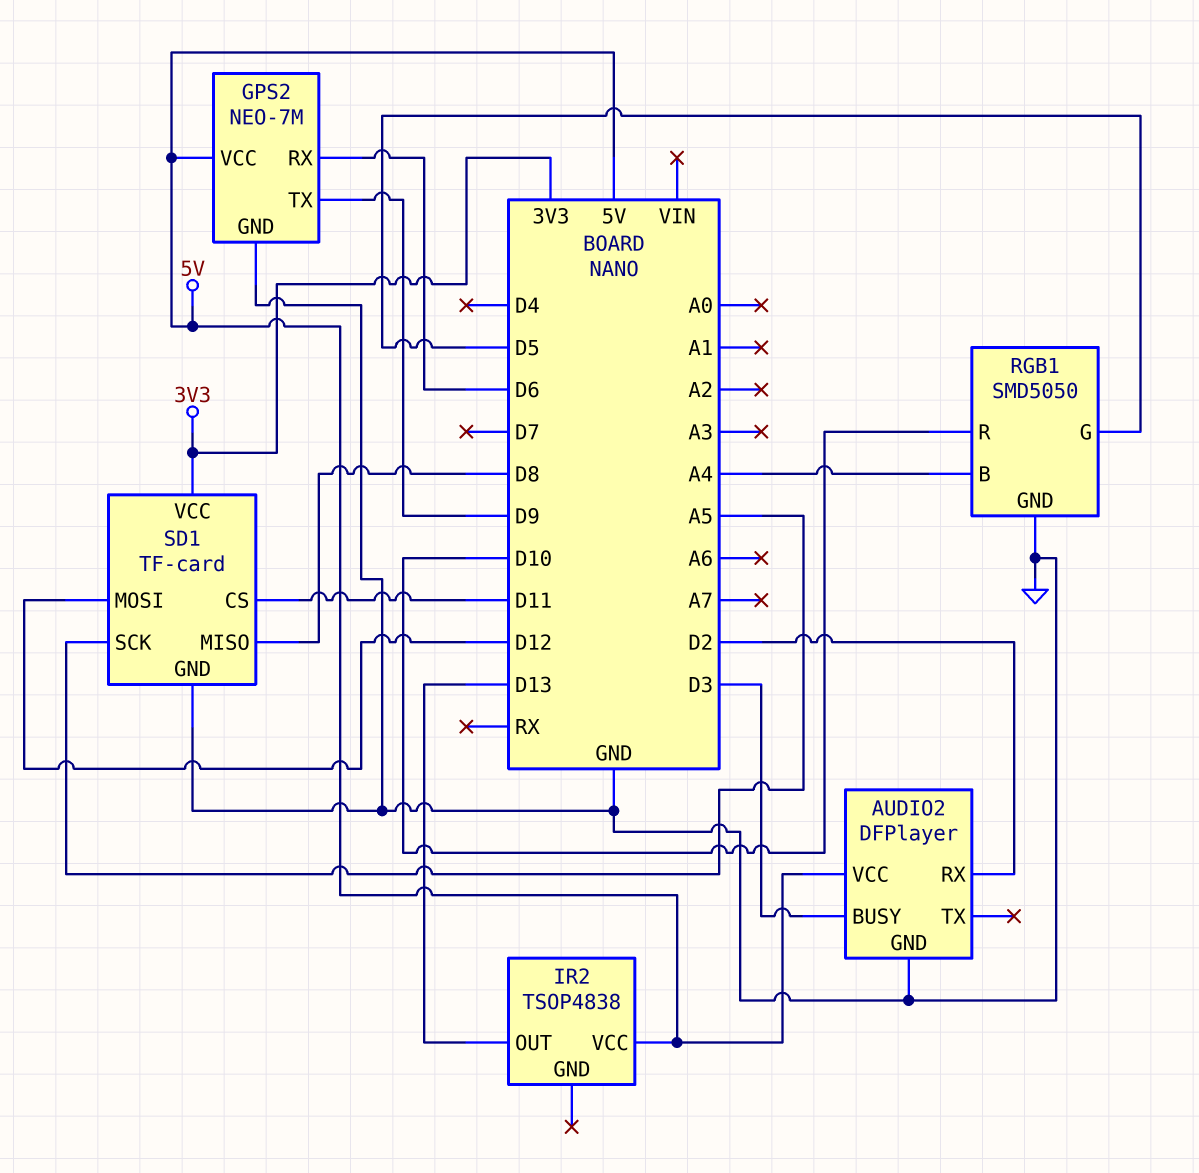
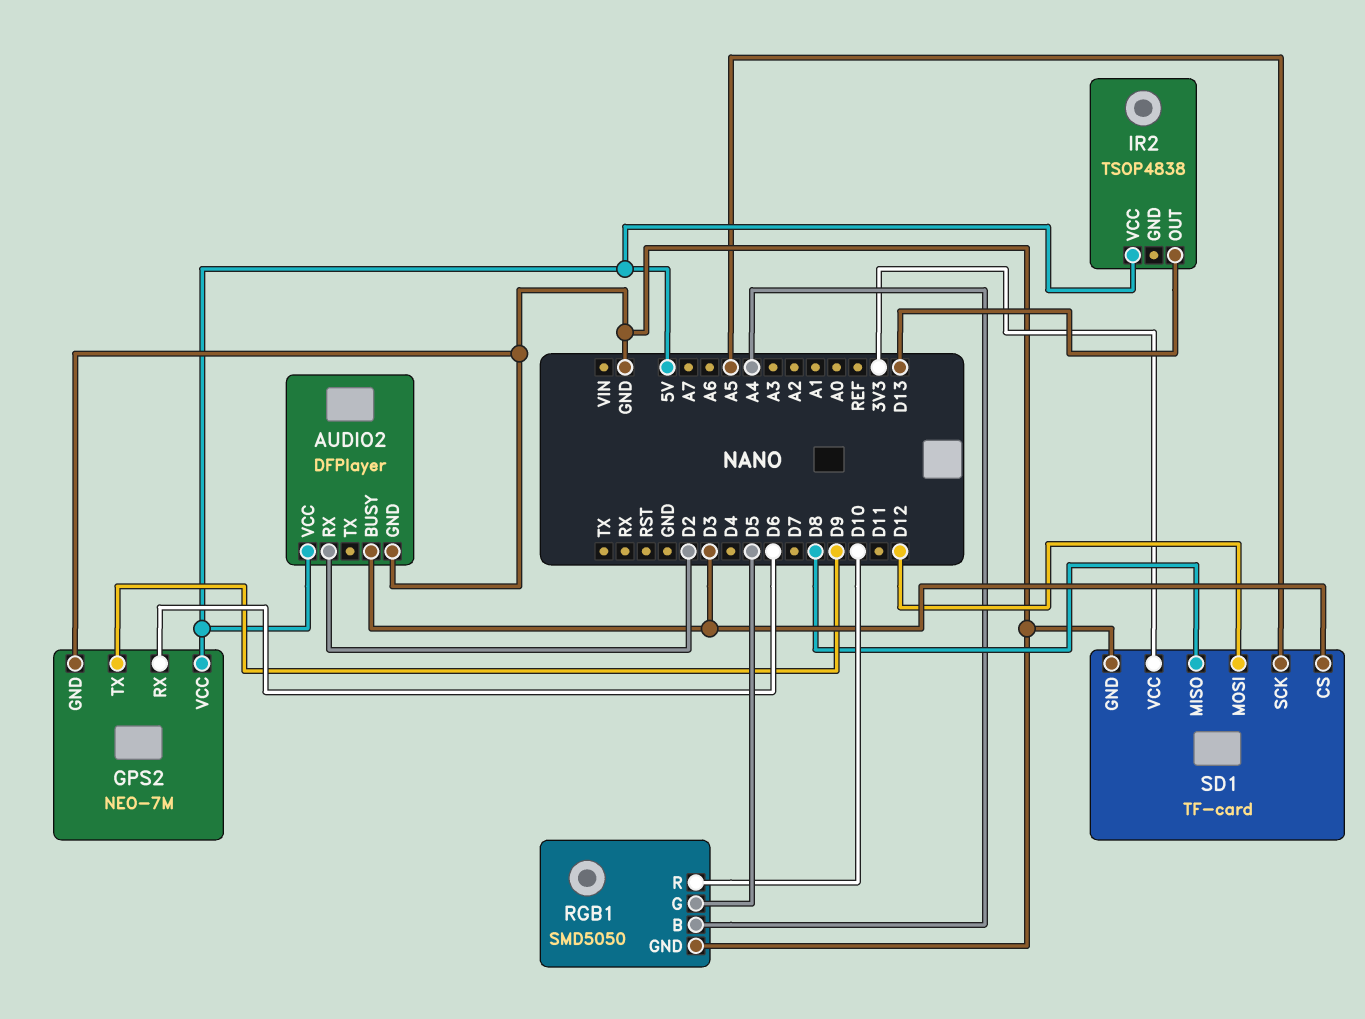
SD1 pin CS: D11 -> D3

